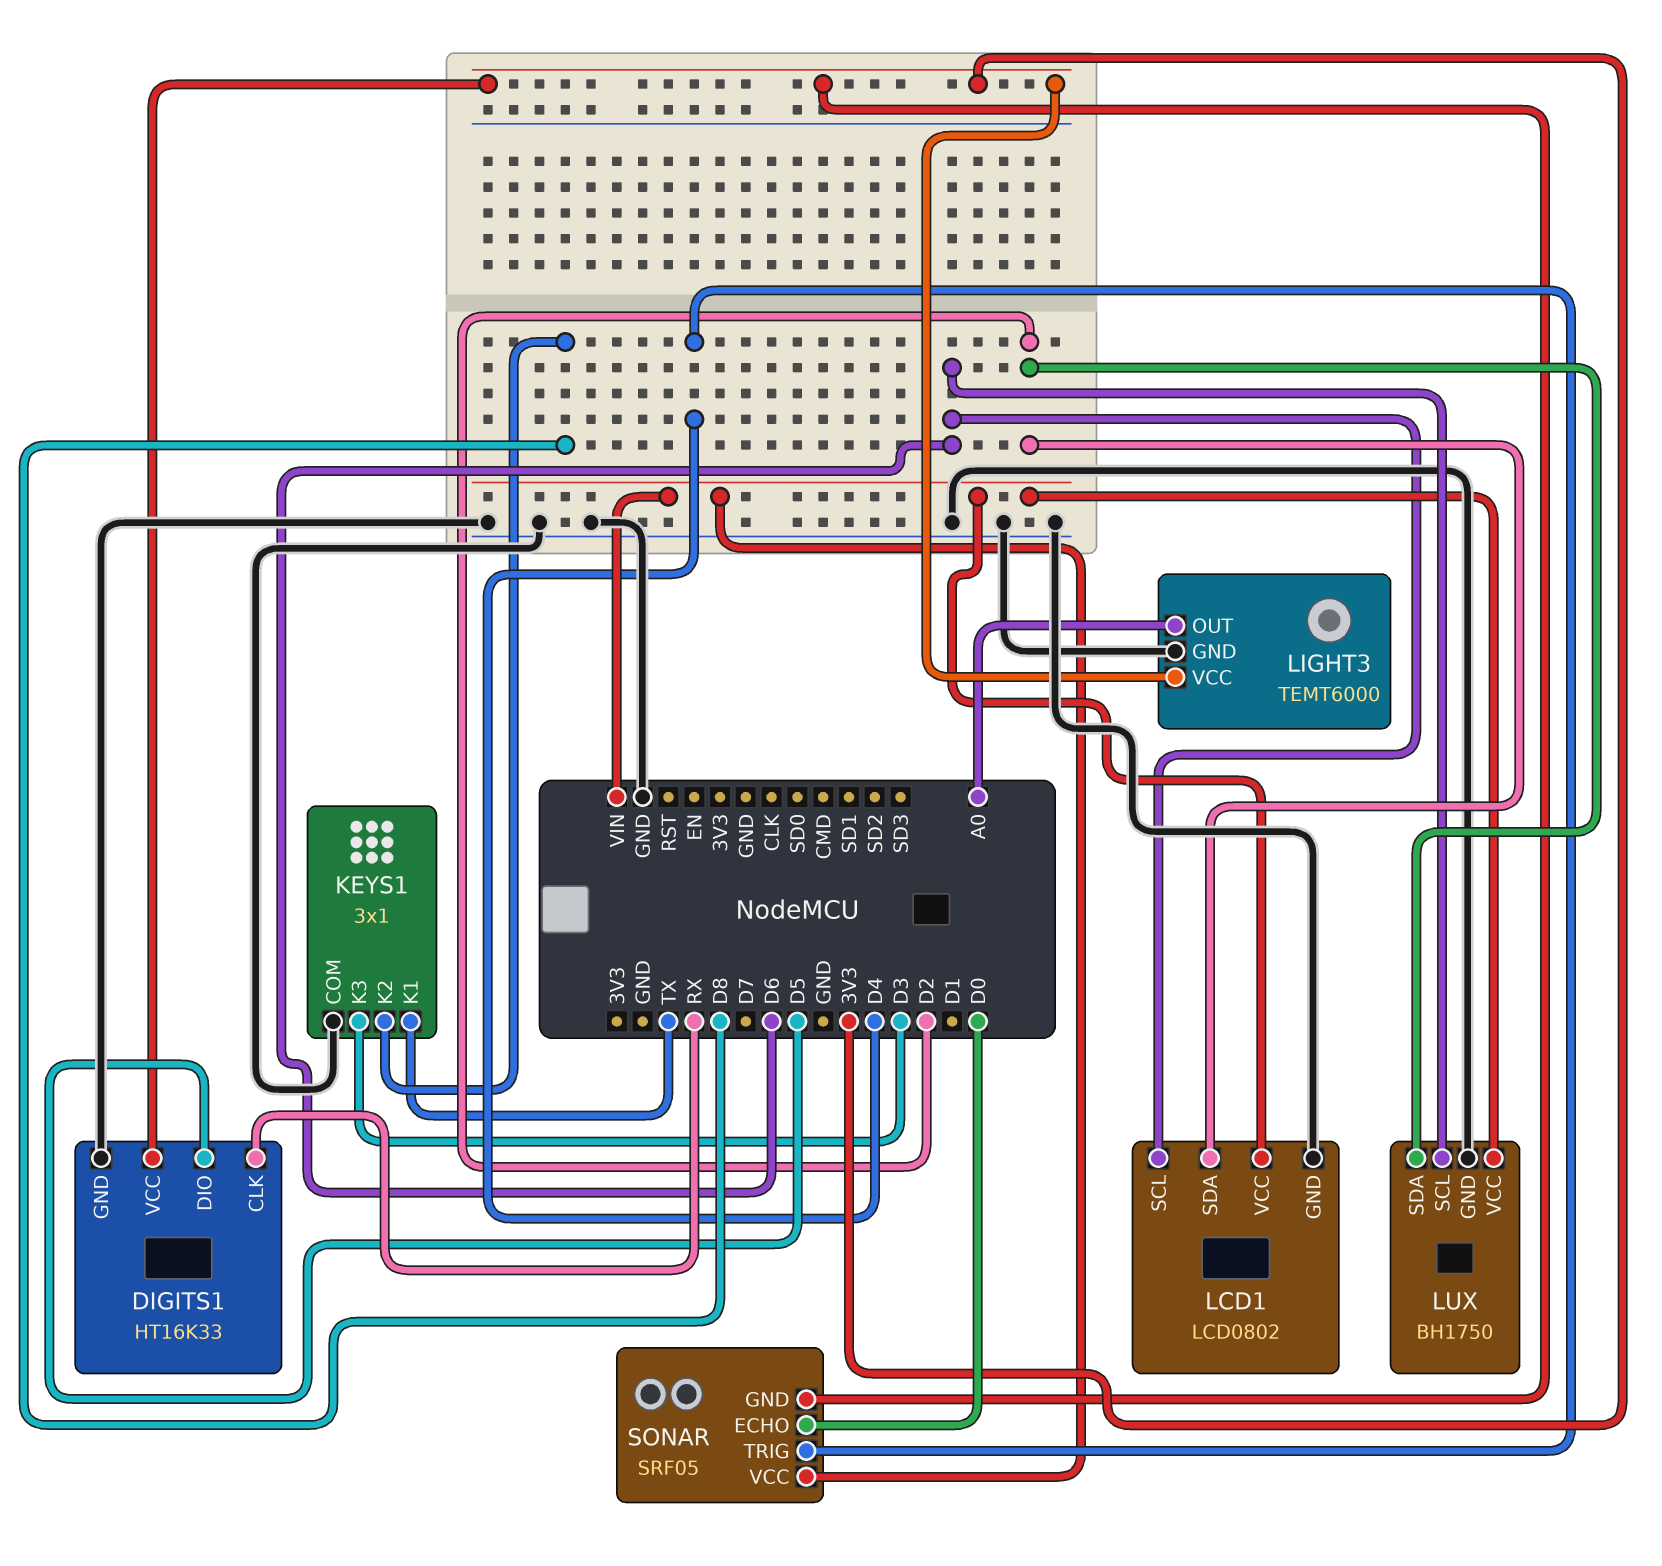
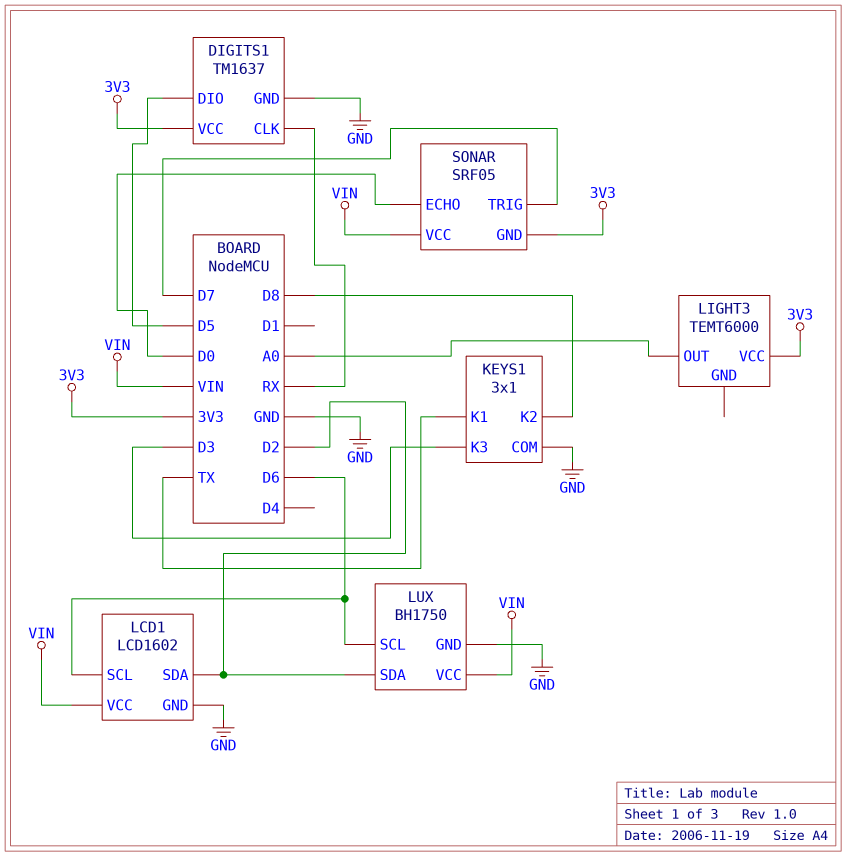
DIGITS1: HT16K33 -> TM1637
LCD1: LCD0802 -> LCD1602
LIGHT3 pin GND: GND -> none
SONAR pin TRIG: D4 -> D7

